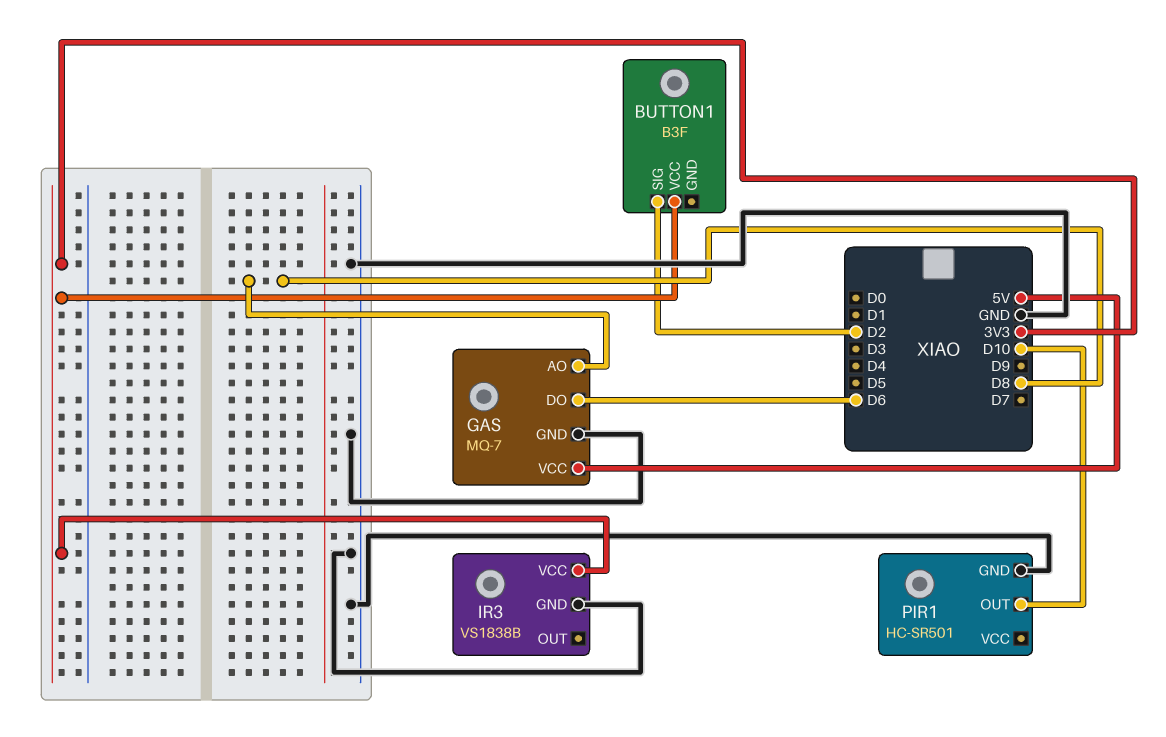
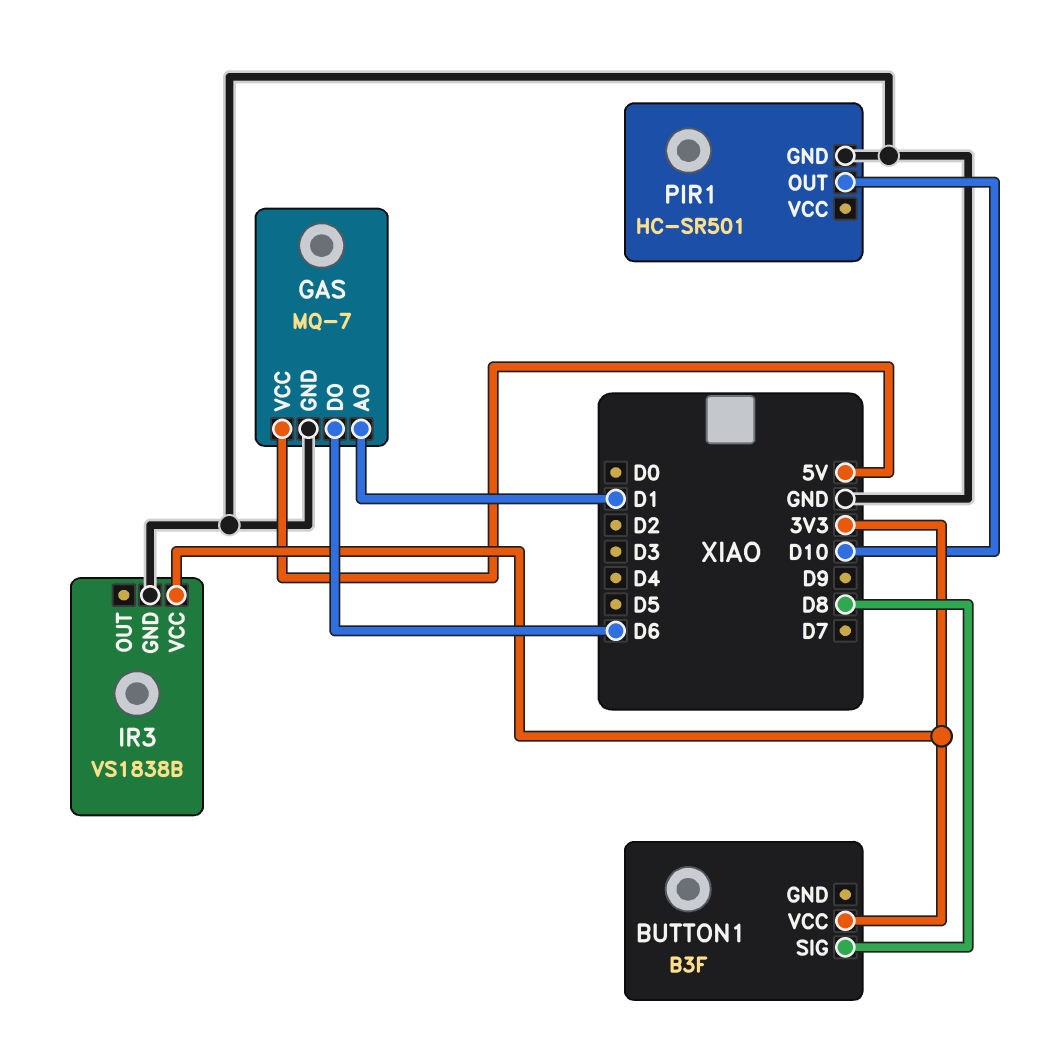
BUTTON1 pin SIG: D2 -> D8
GAS pin AO: D8 -> D1

